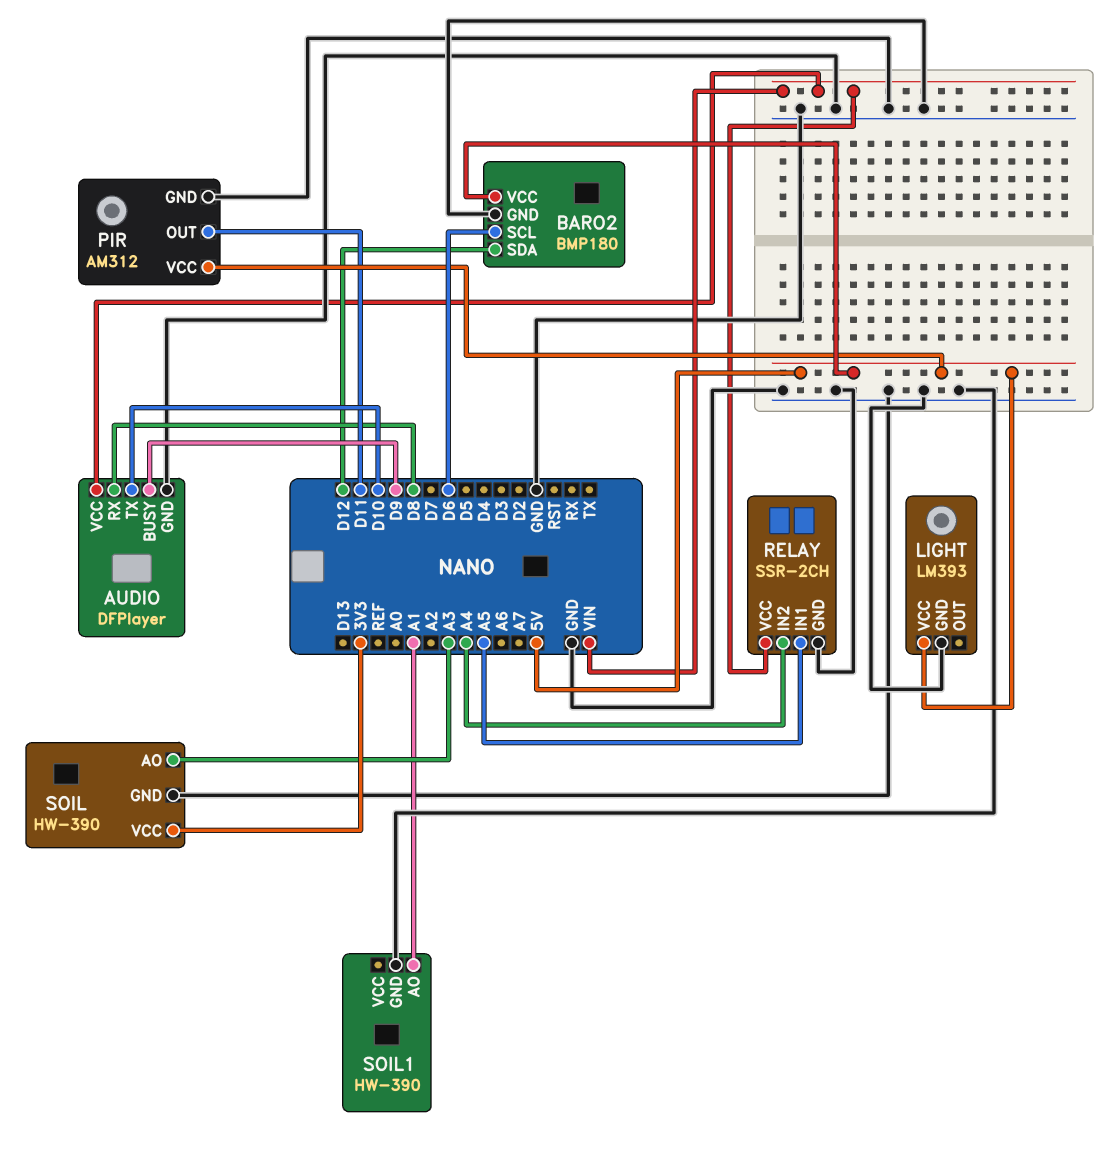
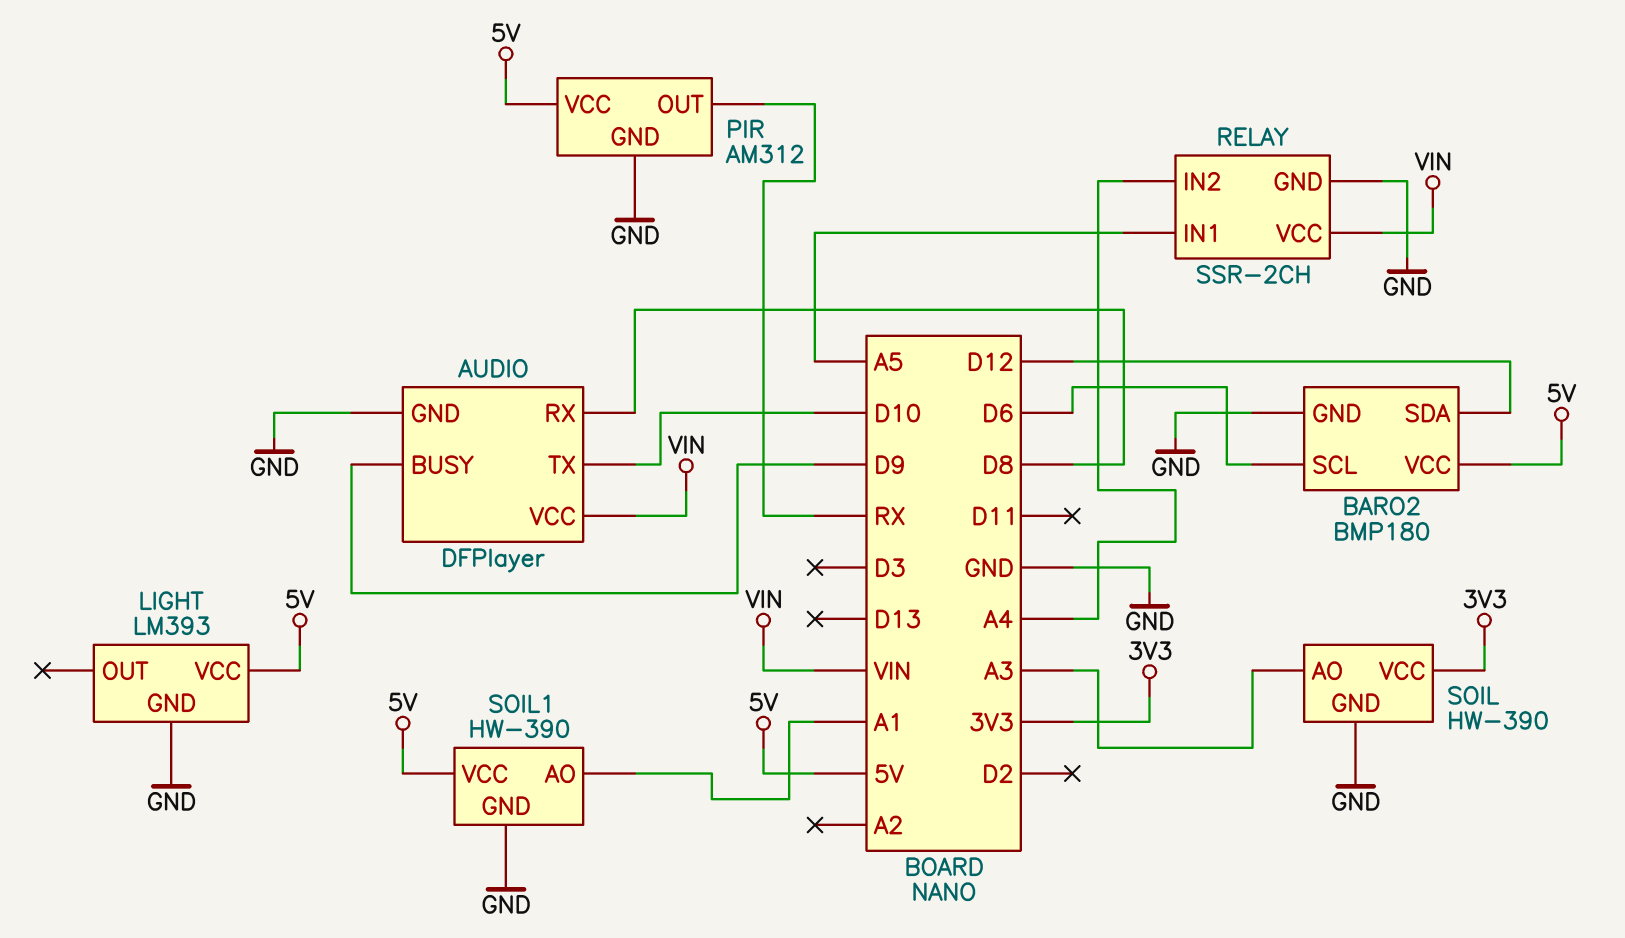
PIR pin OUT: D11 -> RX
SOIL1 pin VCC: none -> 5V

